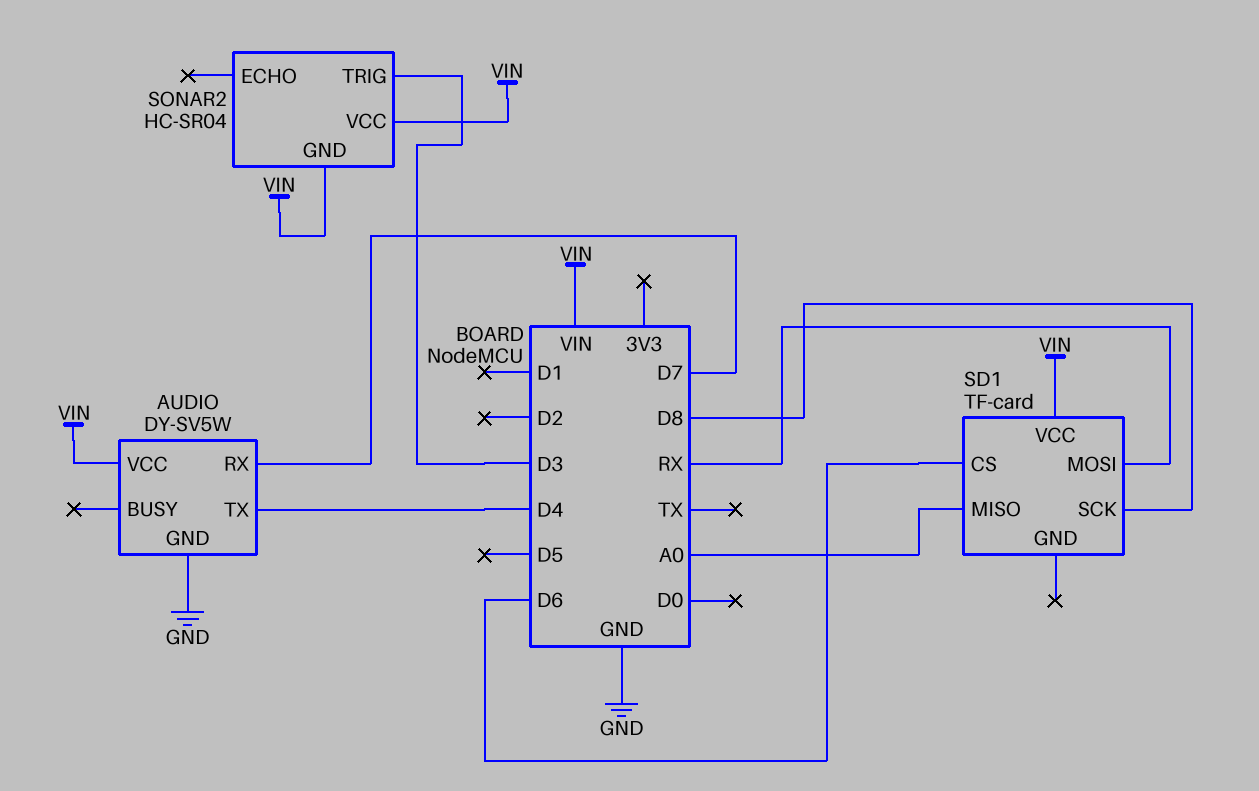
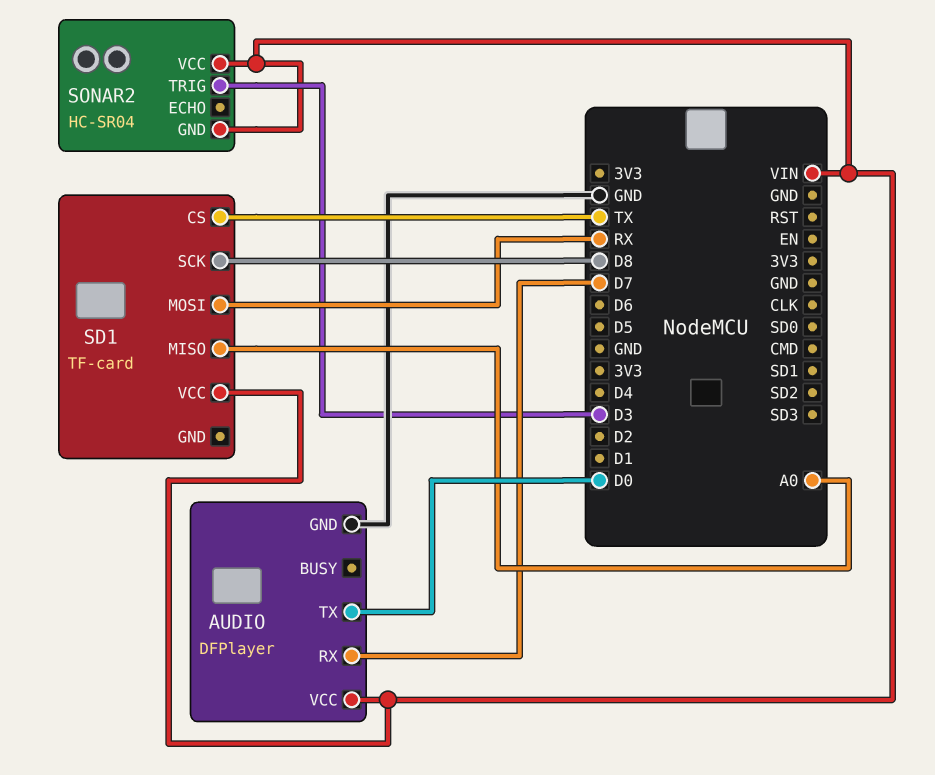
AUDIO: DY-SV5W -> DFPlayer
AUDIO pin TX: D4 -> D0
SD1 pin CS: D6 -> TX

